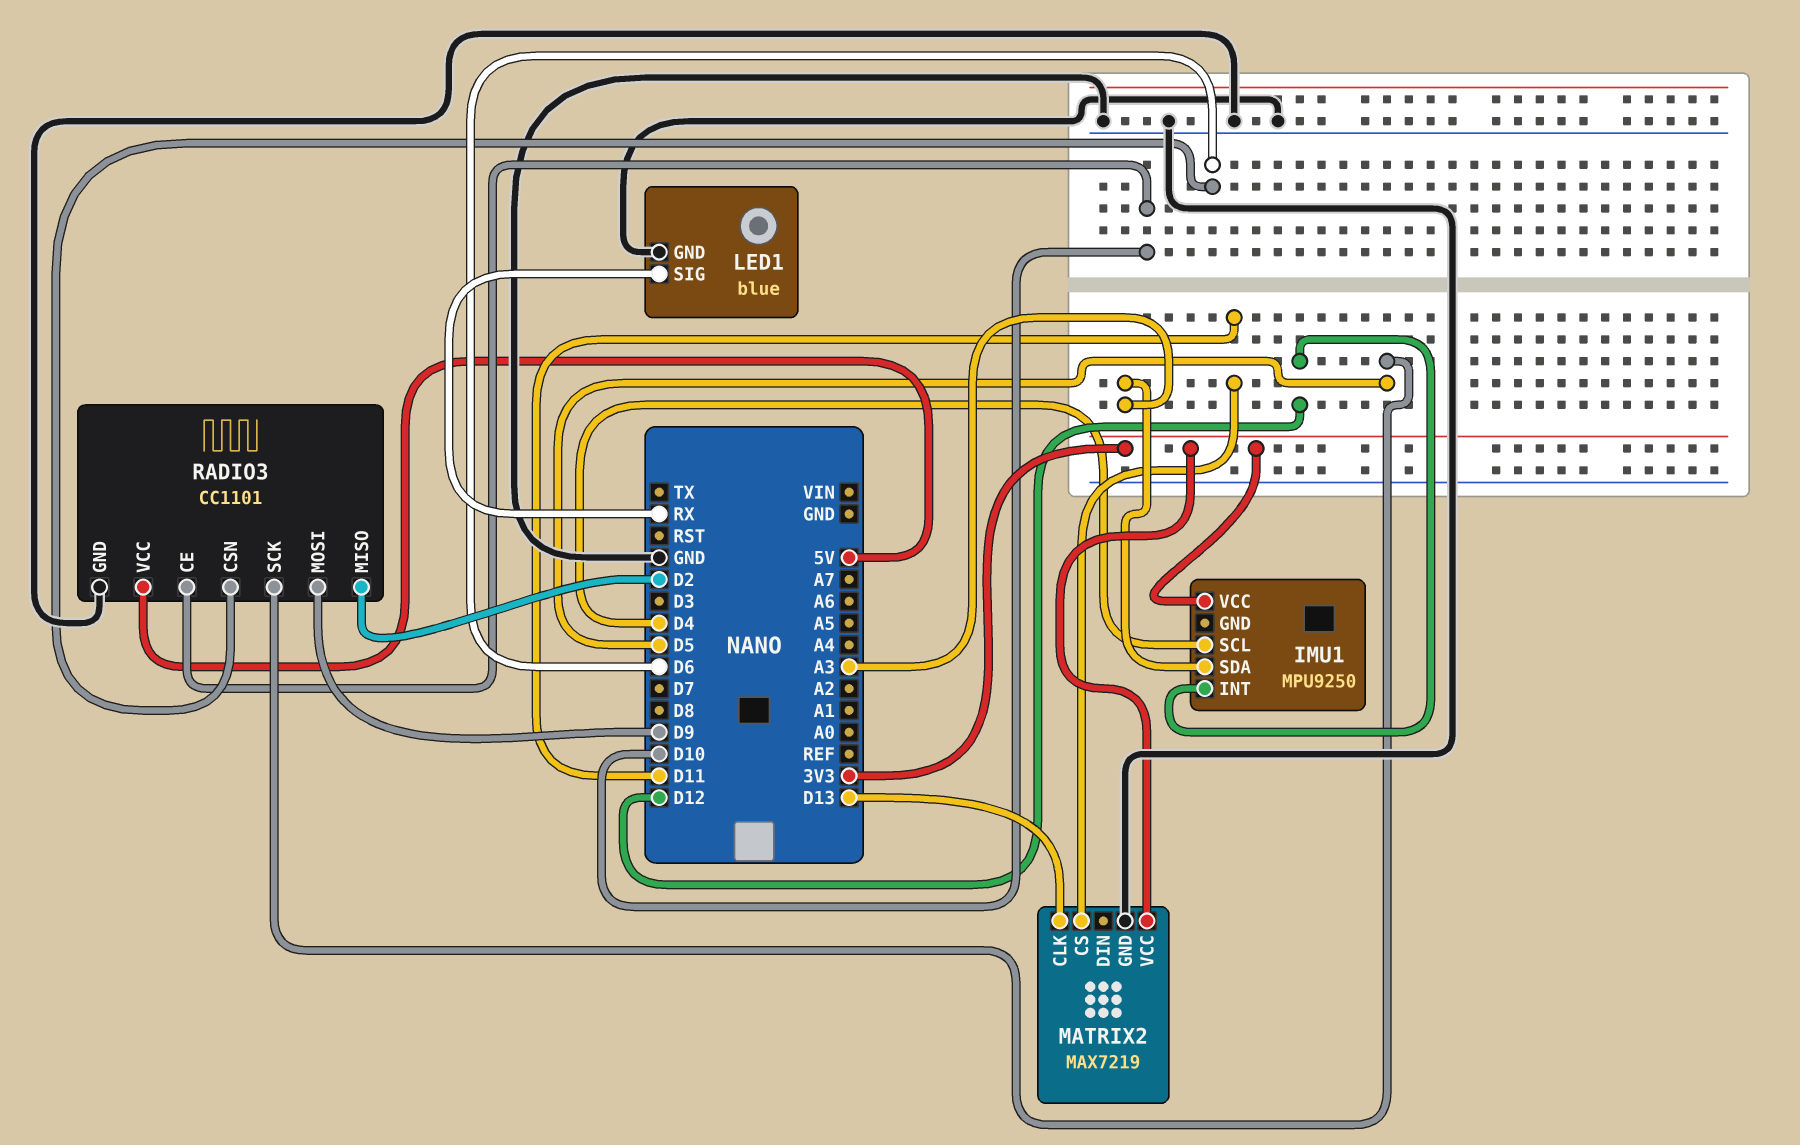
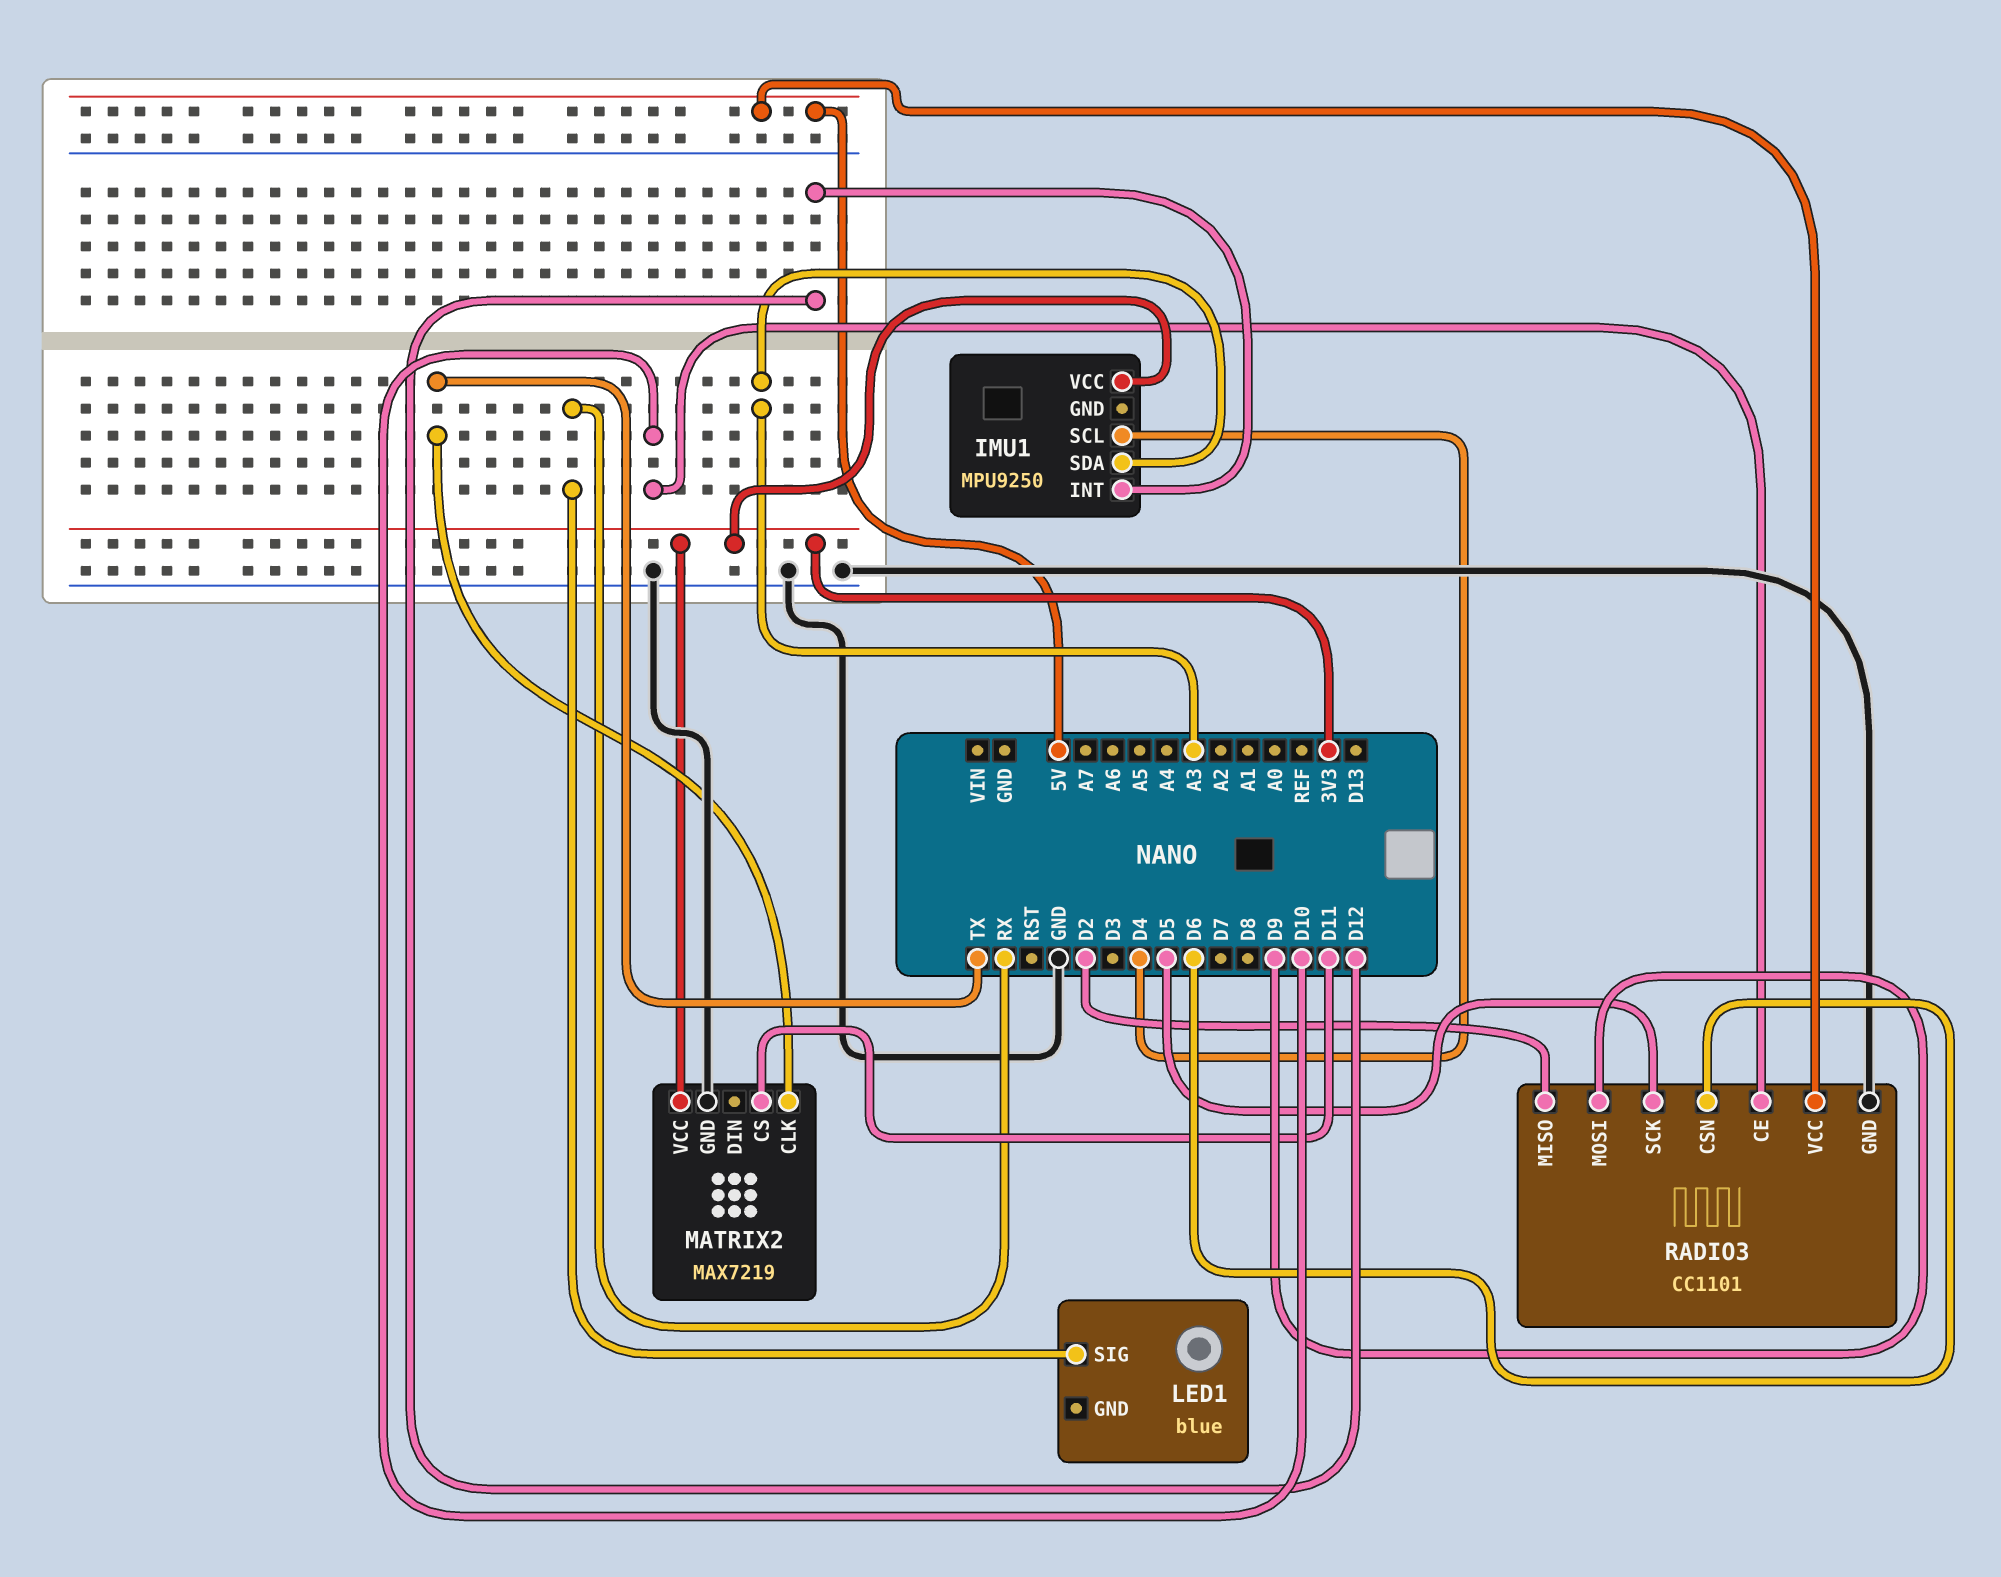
LED1 pin GND: GND -> none
MATRIX2 pin CLK: D13 -> TX

